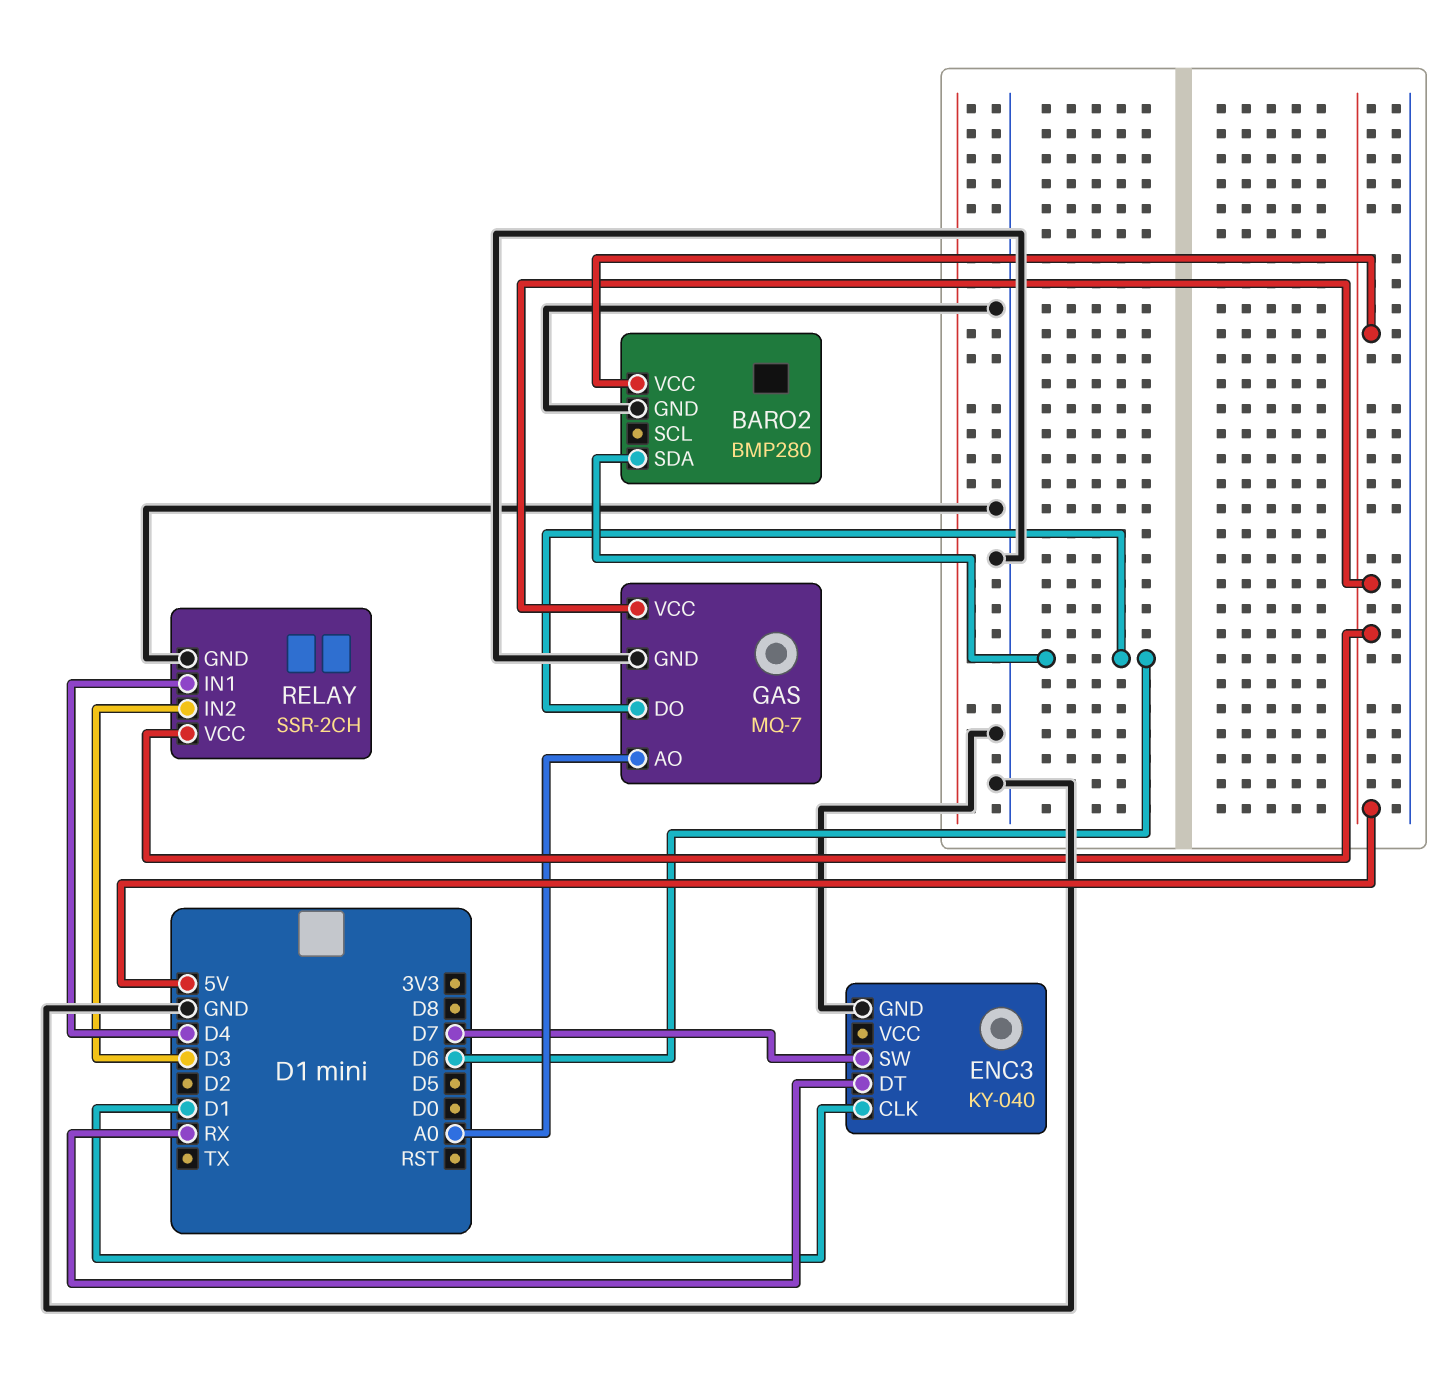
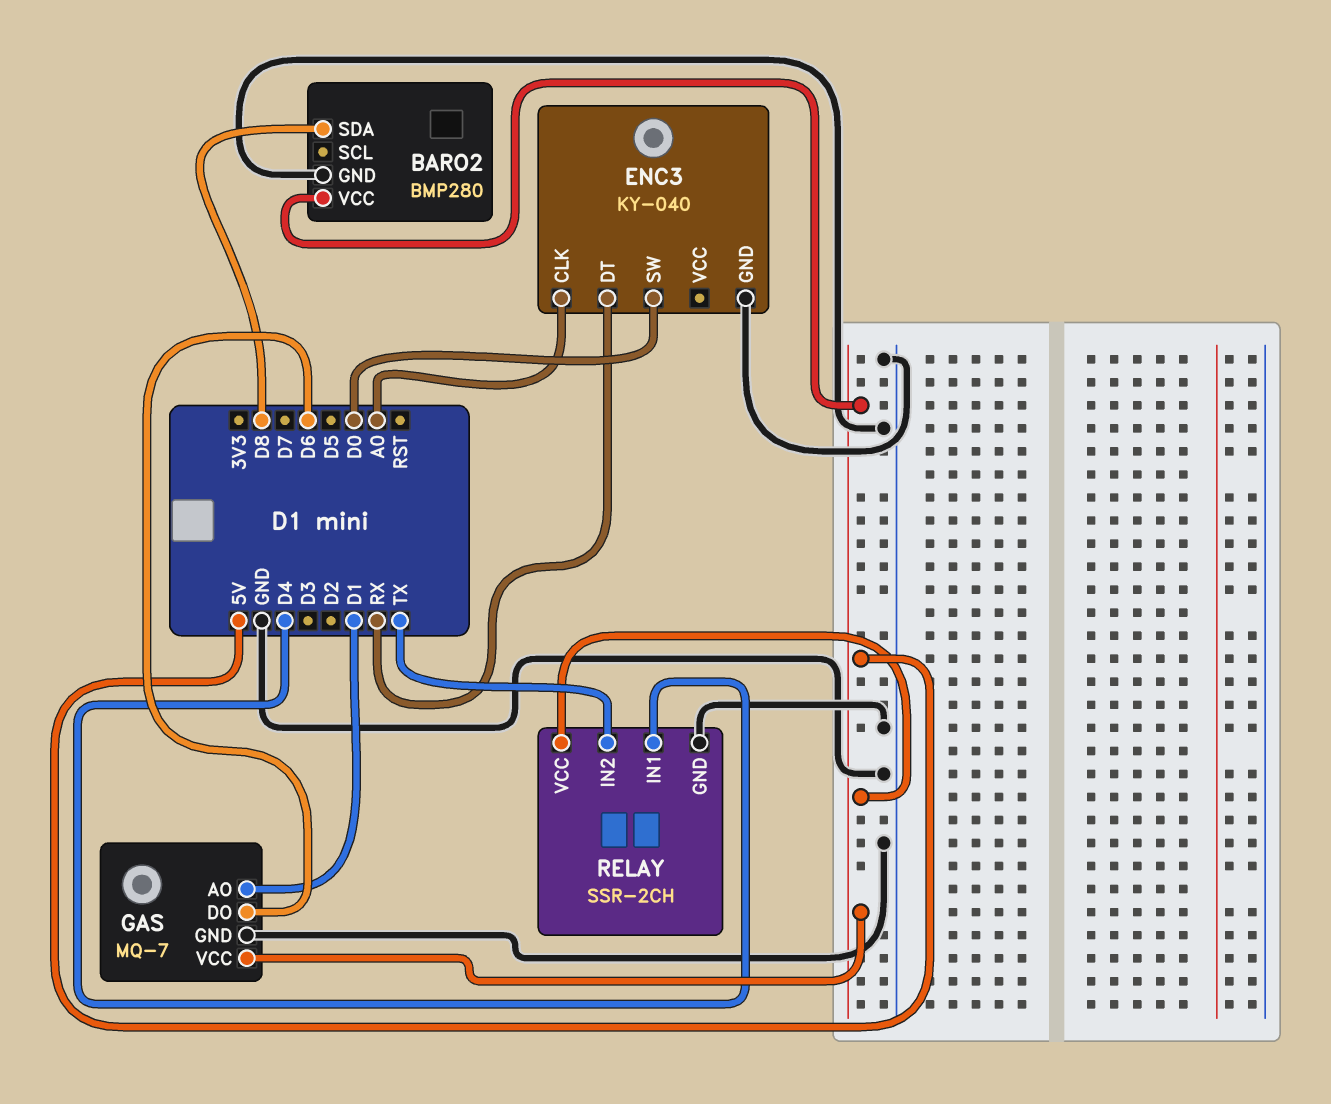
BARO2 pin SDA: D6 -> D8
ENC3 pin CLK: D1 -> A0
ENC3 pin SW: D7 -> D0
GAS pin AO: A0 -> D1
RELAY pin IN2: D3 -> TX

